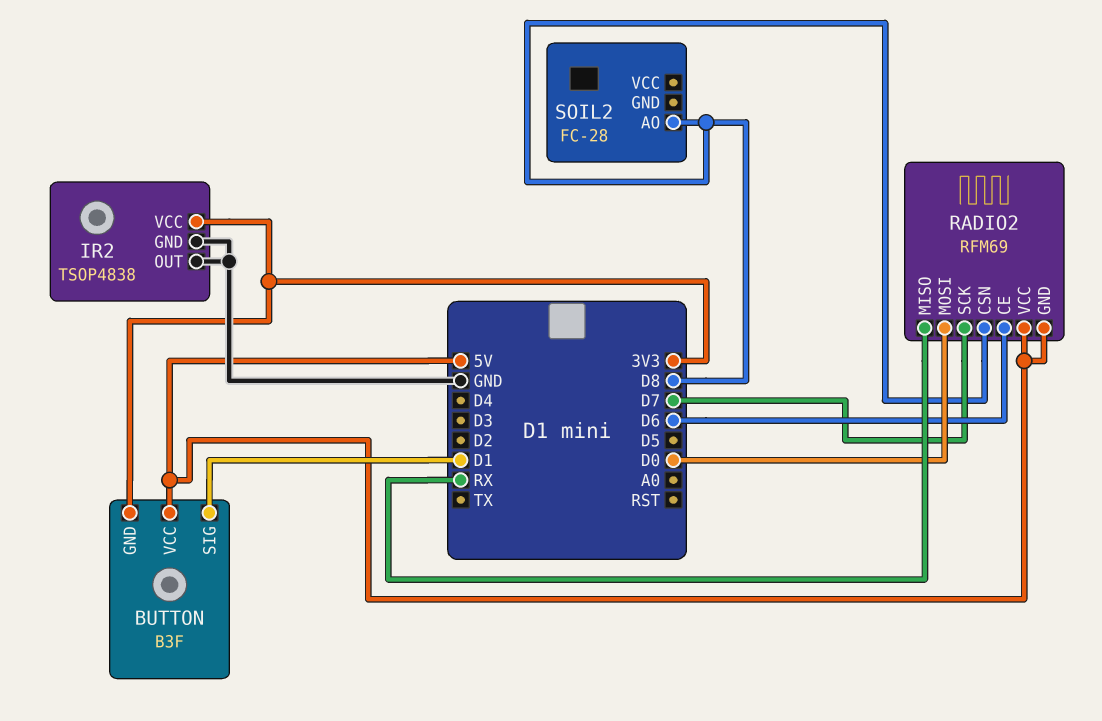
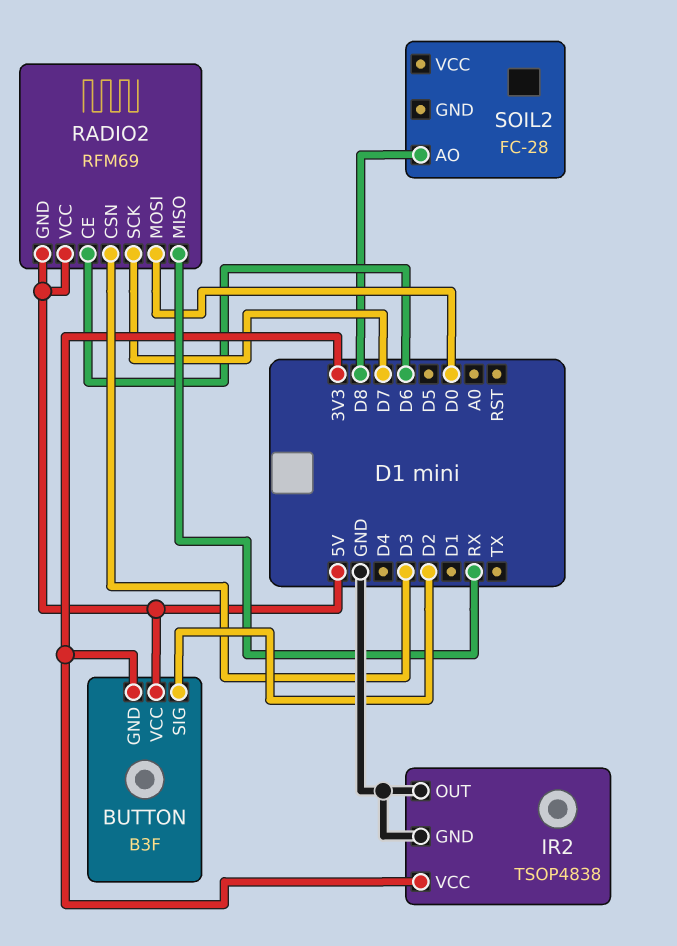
BUTTON pin SIG: D1 -> D2
RADIO2 pin CSN: D8 -> D3

